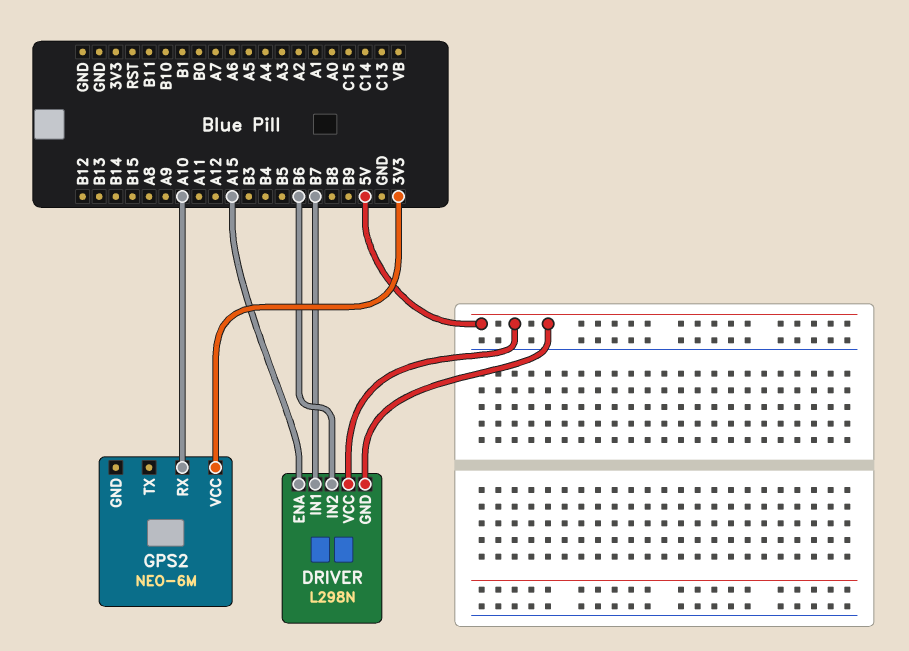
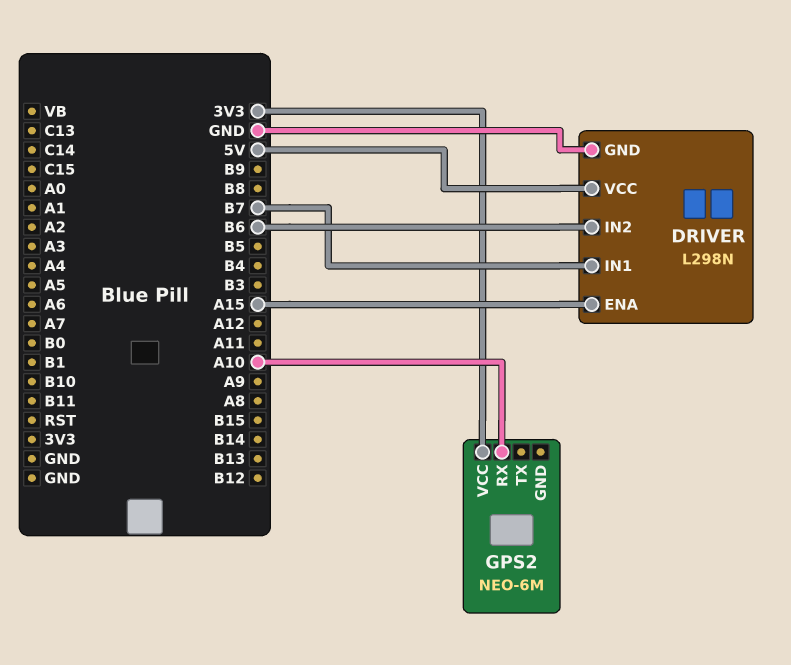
DRIVER pin GND: 5V -> GND

